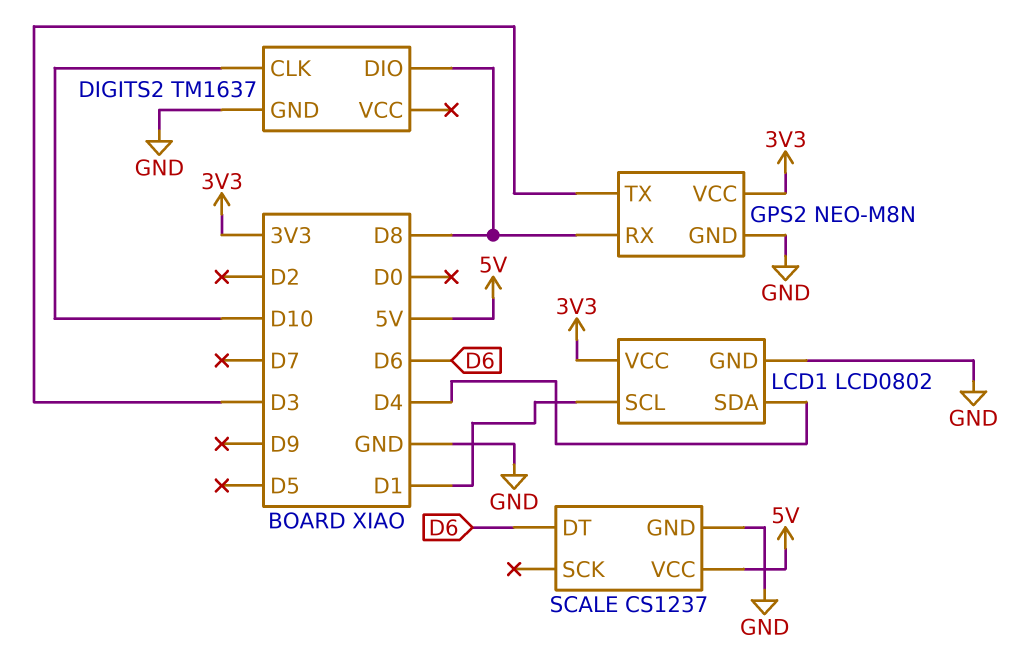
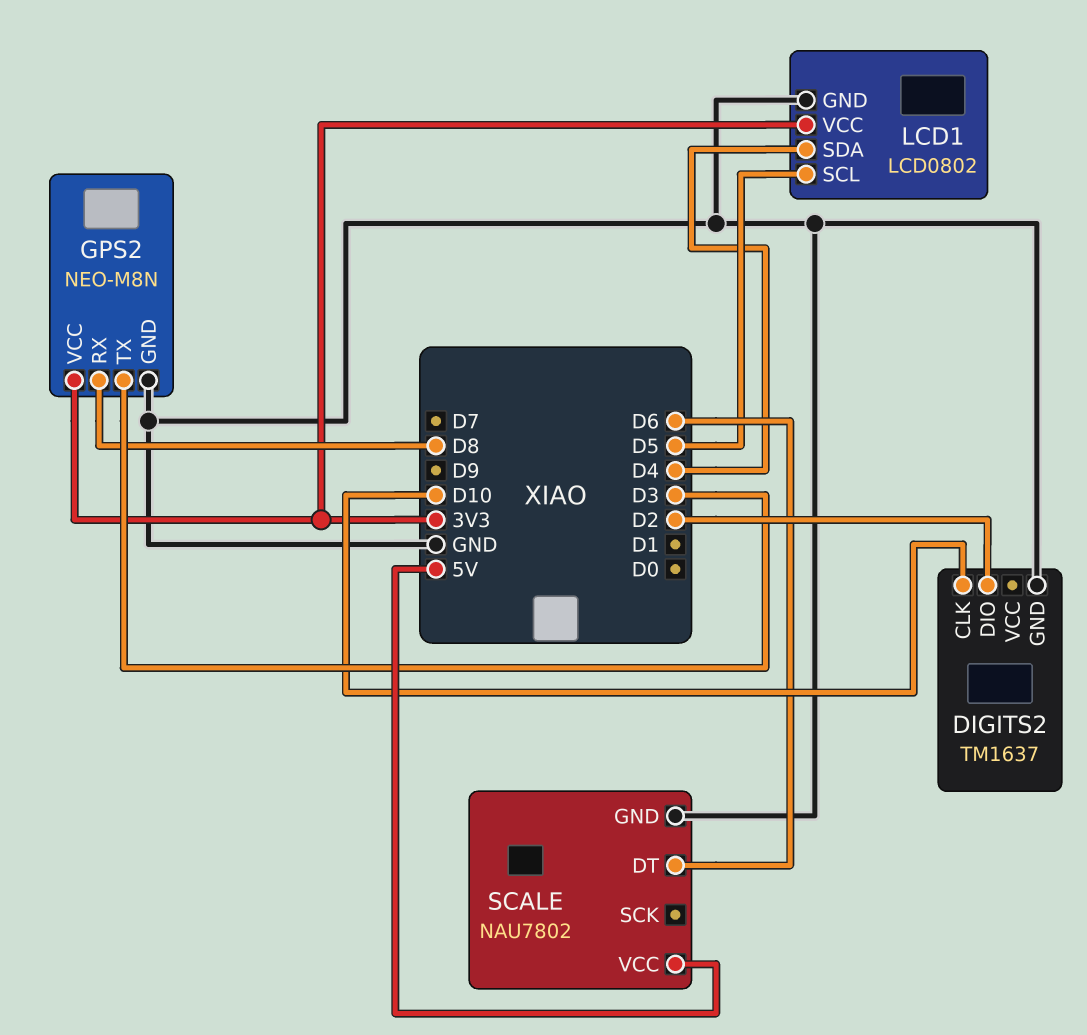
DIGITS2 pin DIO: D8 -> D2
LCD1 pin SCL: D1 -> D5
SCALE: CS1237 -> NAU7802

